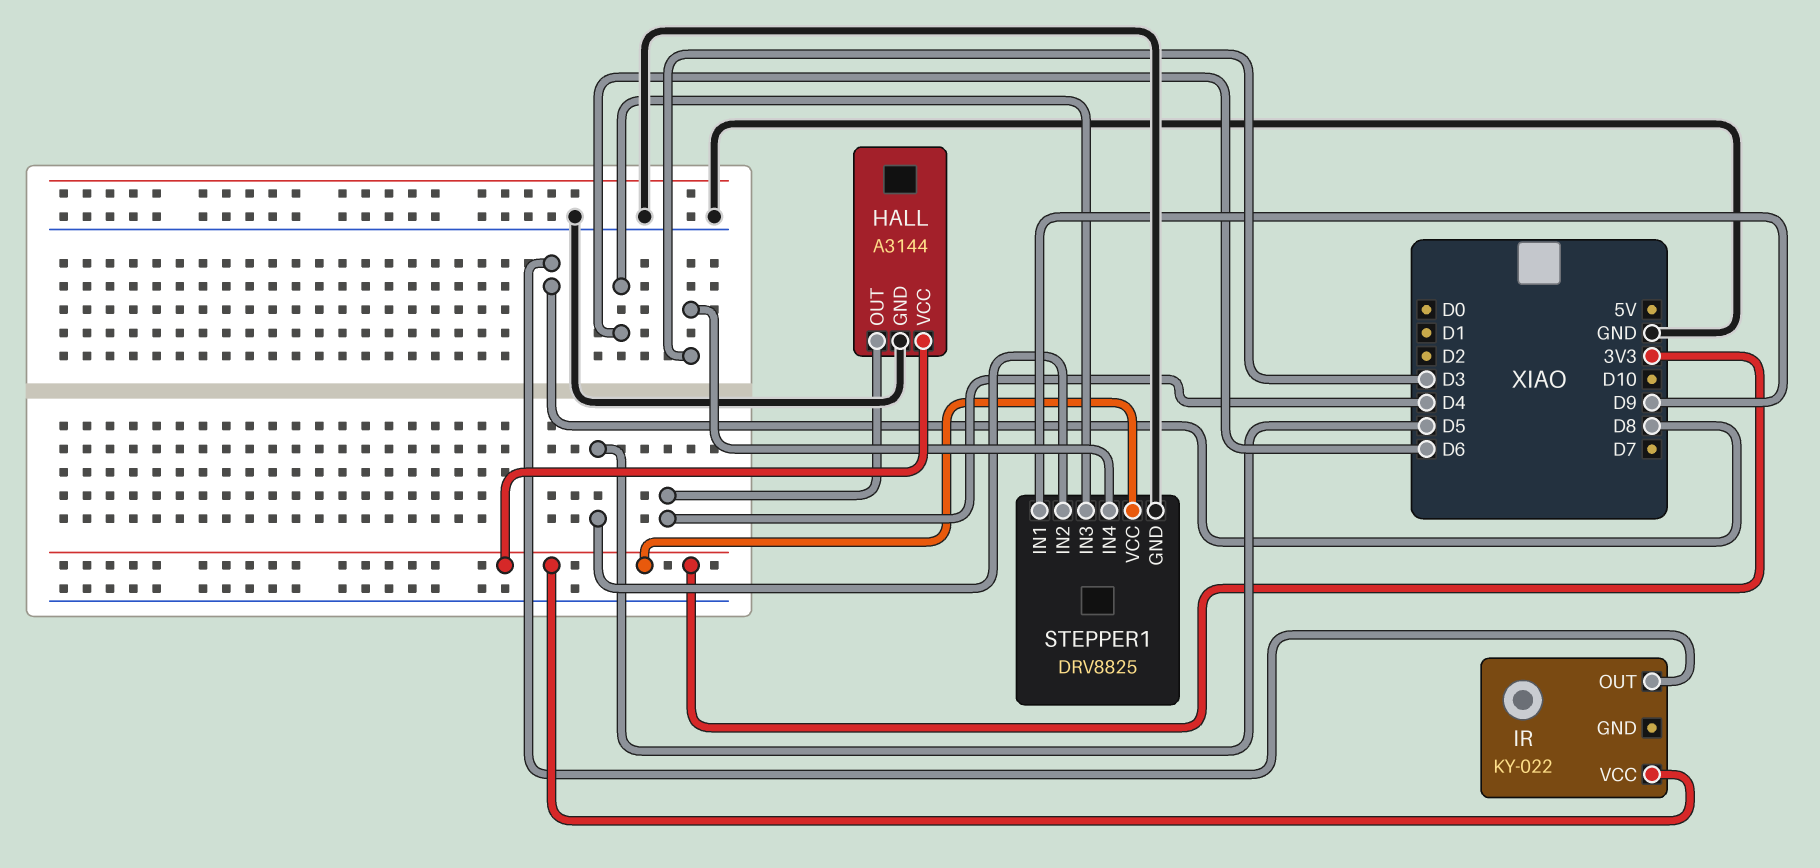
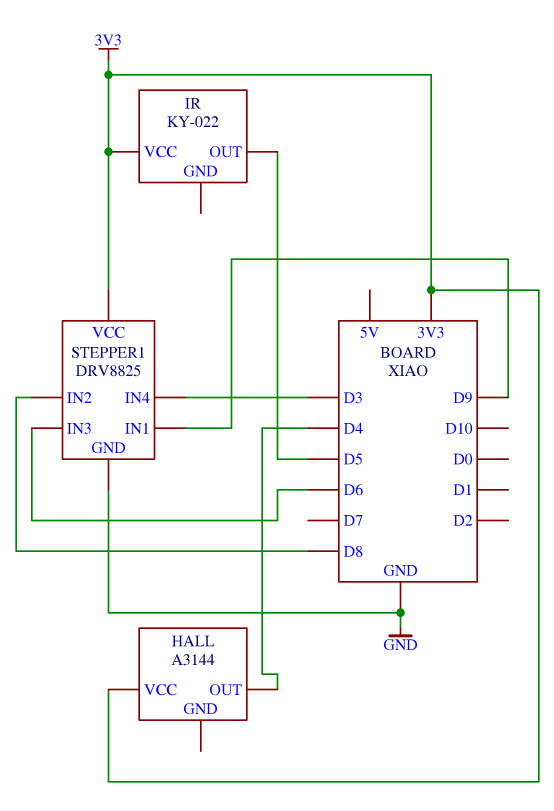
HALL pin GND: GND -> none
IR pin OUT: D8 -> D5
STEPPER1 pin IN2: D5 -> D8

